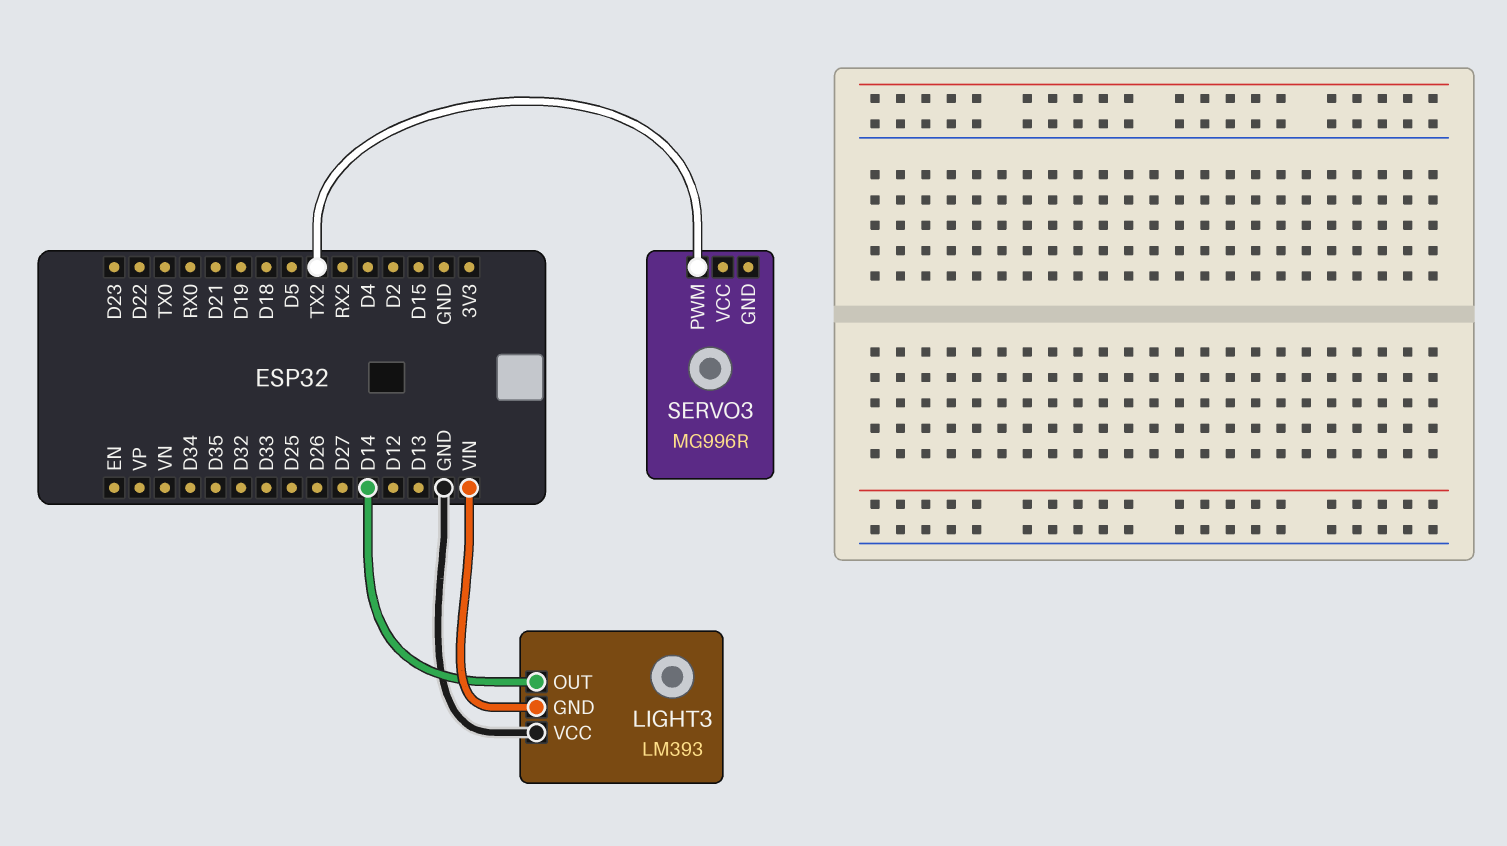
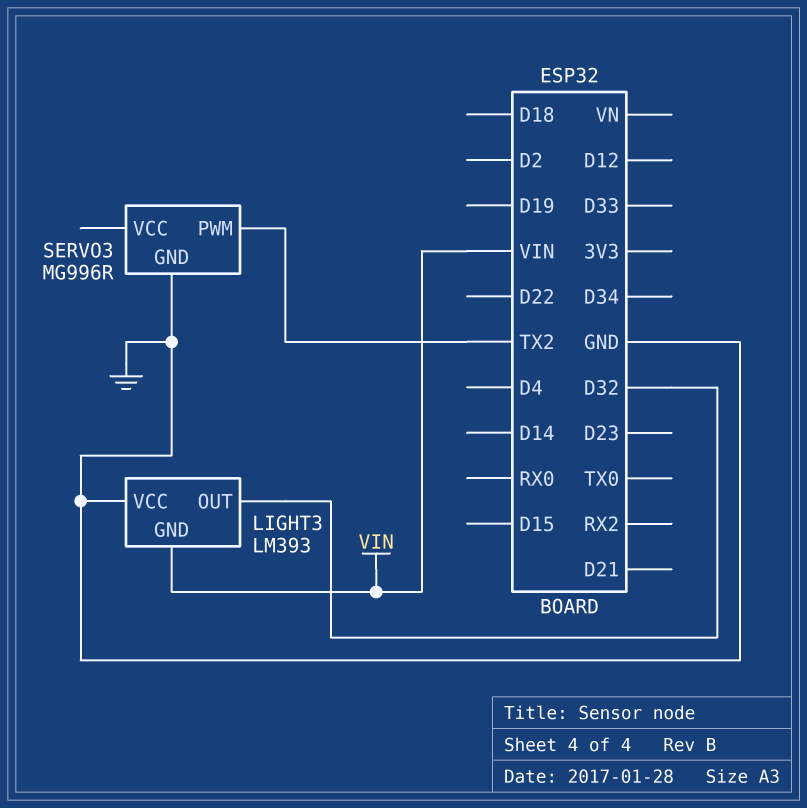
LIGHT3 pin OUT: D14 -> D32
SERVO3 pin GND: none -> GND

